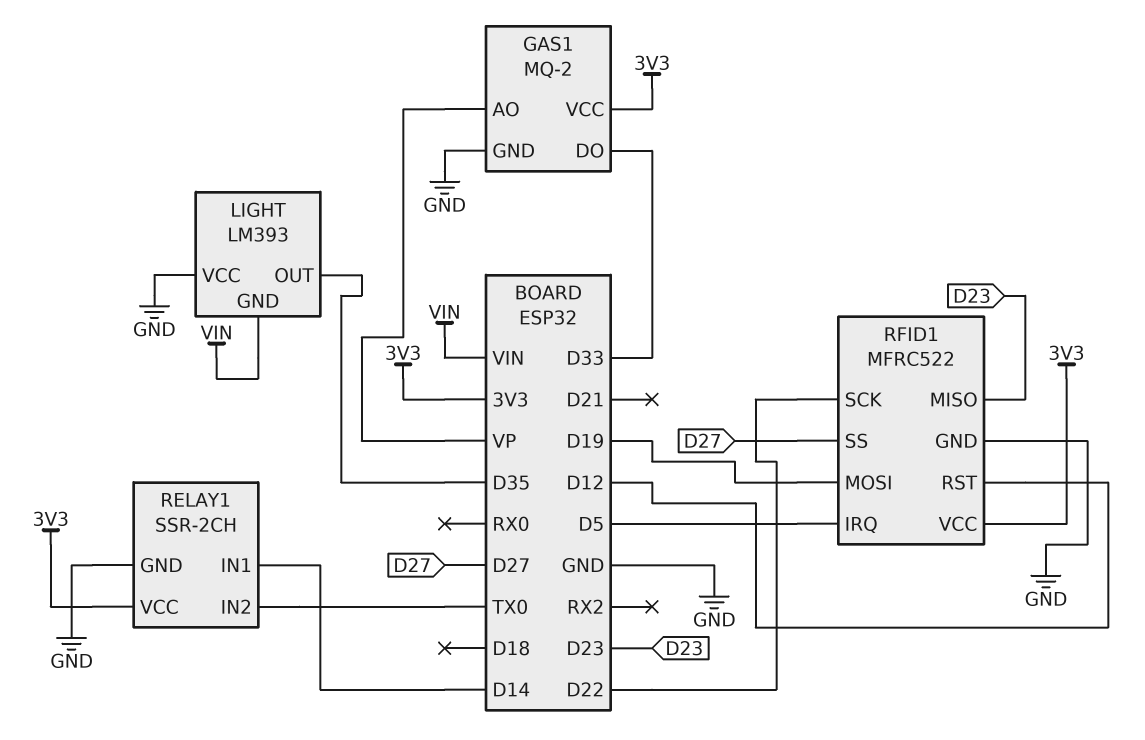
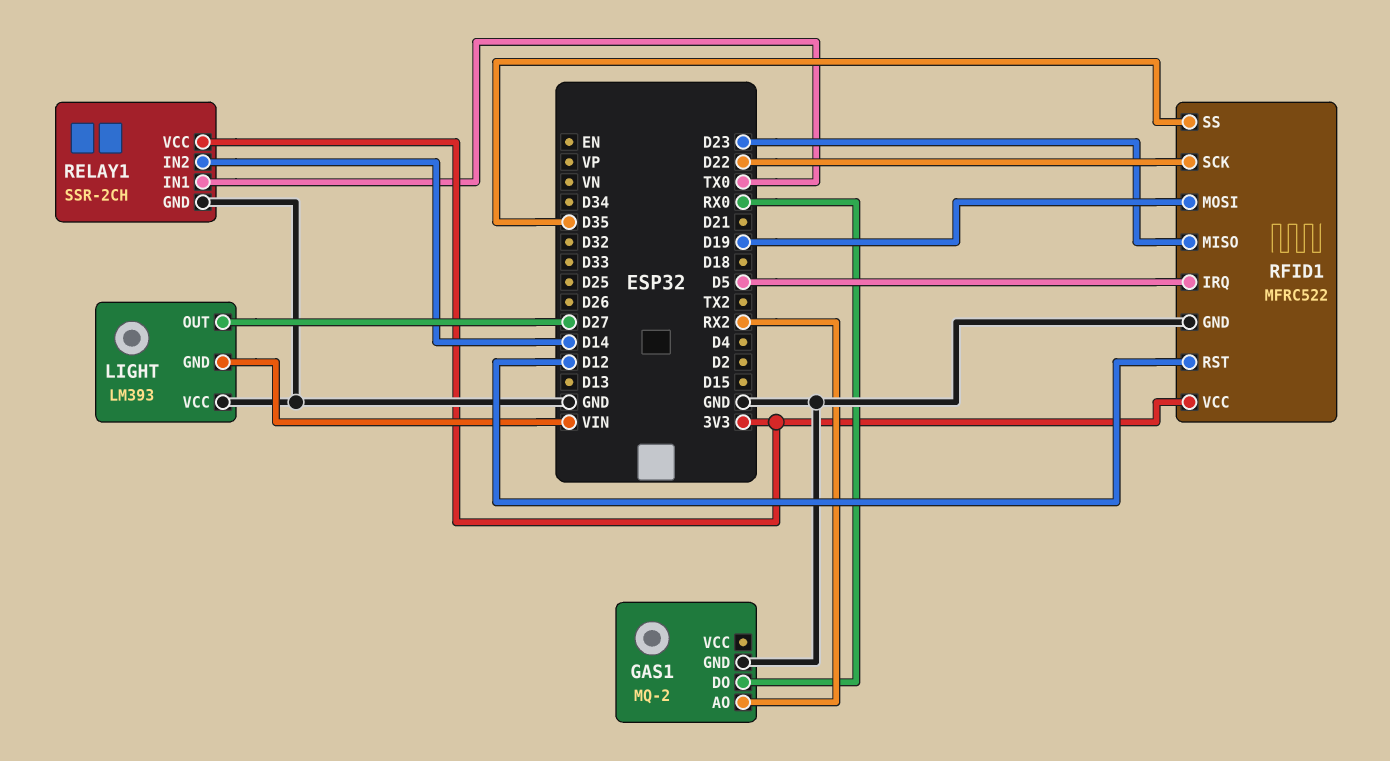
GAS1 pin AO: VP -> RX2
GAS1 pin DO: D33 -> RX0
GAS1 pin VCC: 3V3 -> none
LIGHT pin OUT: D35 -> D27
RELAY1 pin IN1: D14 -> TX0
RELAY1 pin IN2: TX0 -> D14
RFID1 pin SS: D27 -> D35

